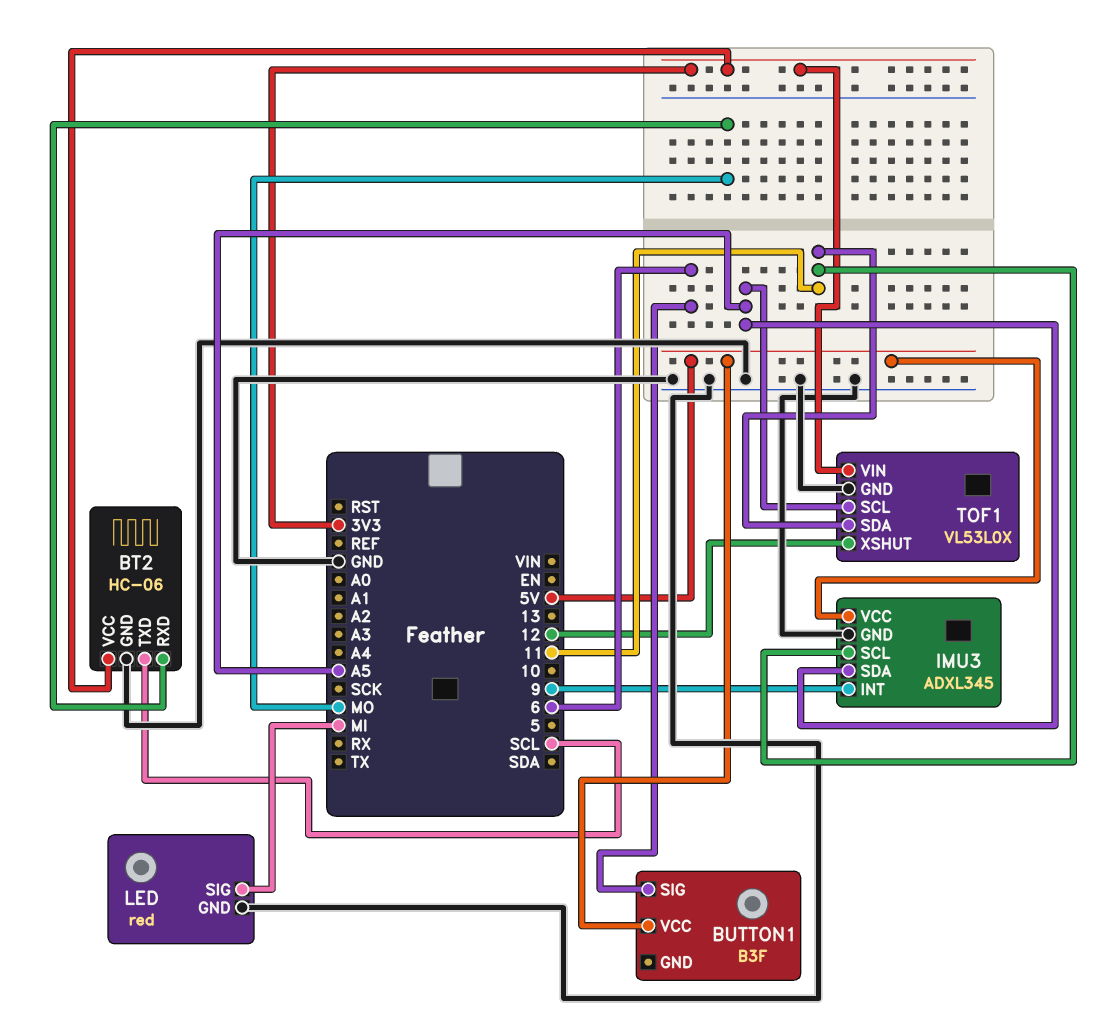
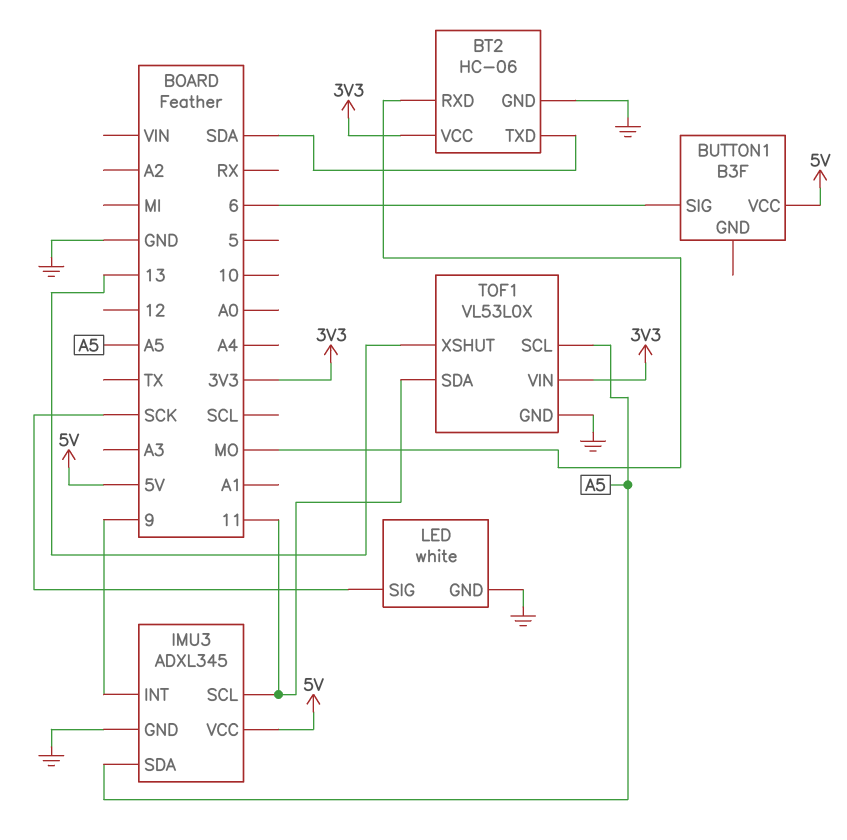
BT2 pin TXD: SCL -> SDA
LED: red -> white
LED pin SIG: MI -> SCK
TOF1 pin XSHUT: 12 -> 13

